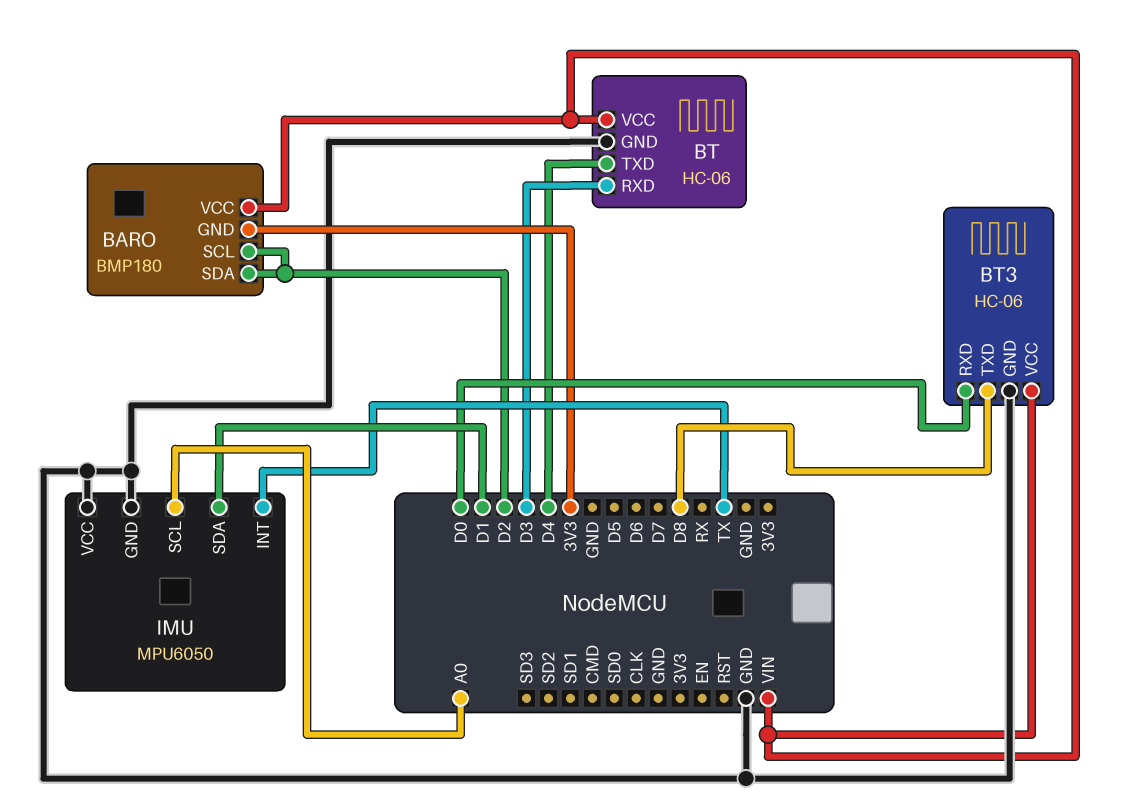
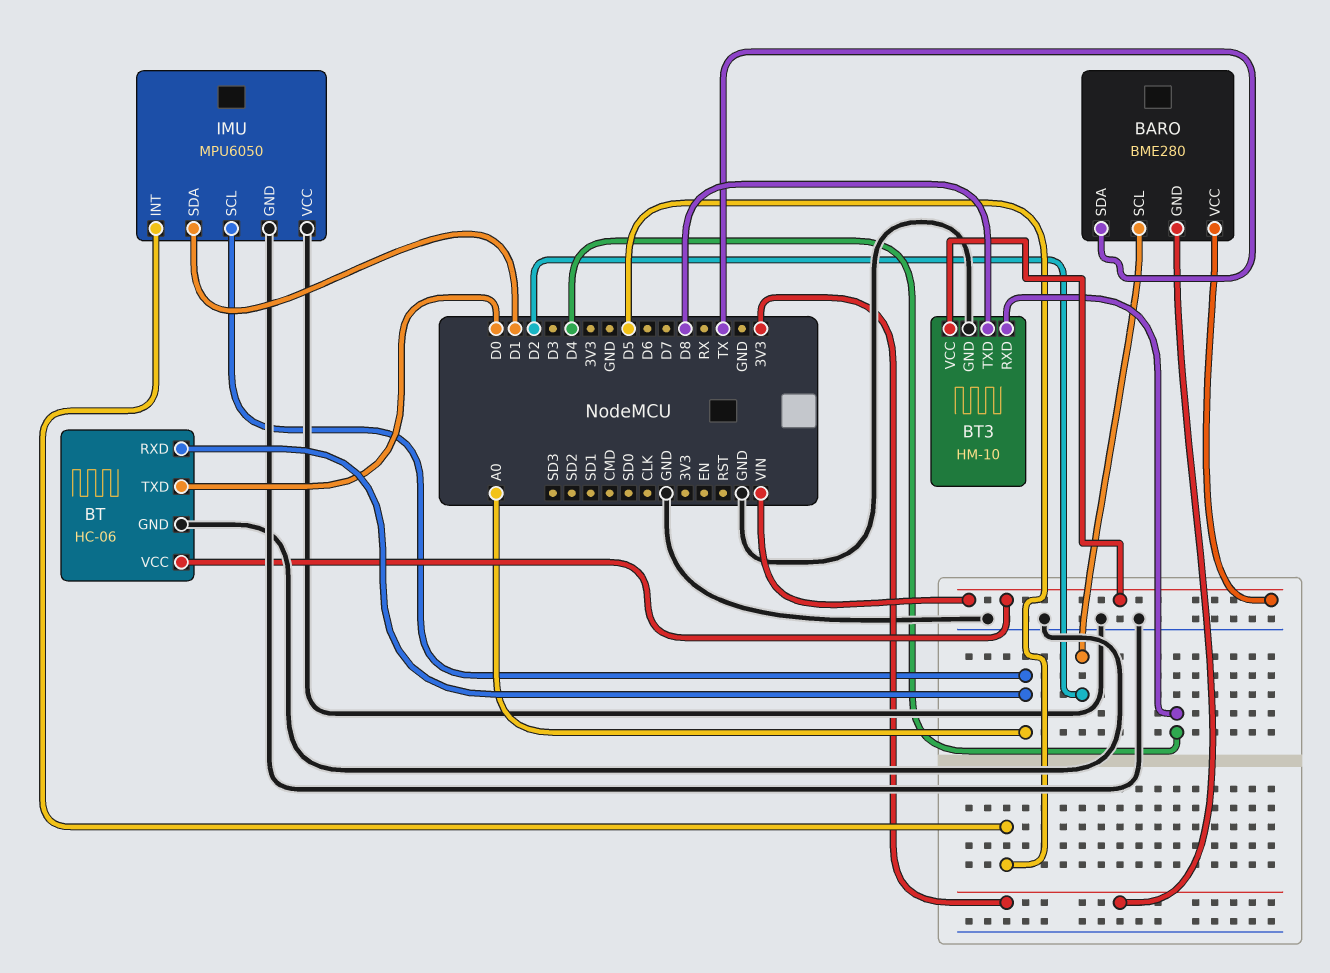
BARO: BMP180 -> BME280
BARO pin SDA: D2 -> TX
BT pin RXD: D3 -> A0
BT pin TXD: D4 -> D0
BT3: HC-06 -> HM-10
BT3 pin RXD: D0 -> D4
IMU pin INT: TX -> D5

